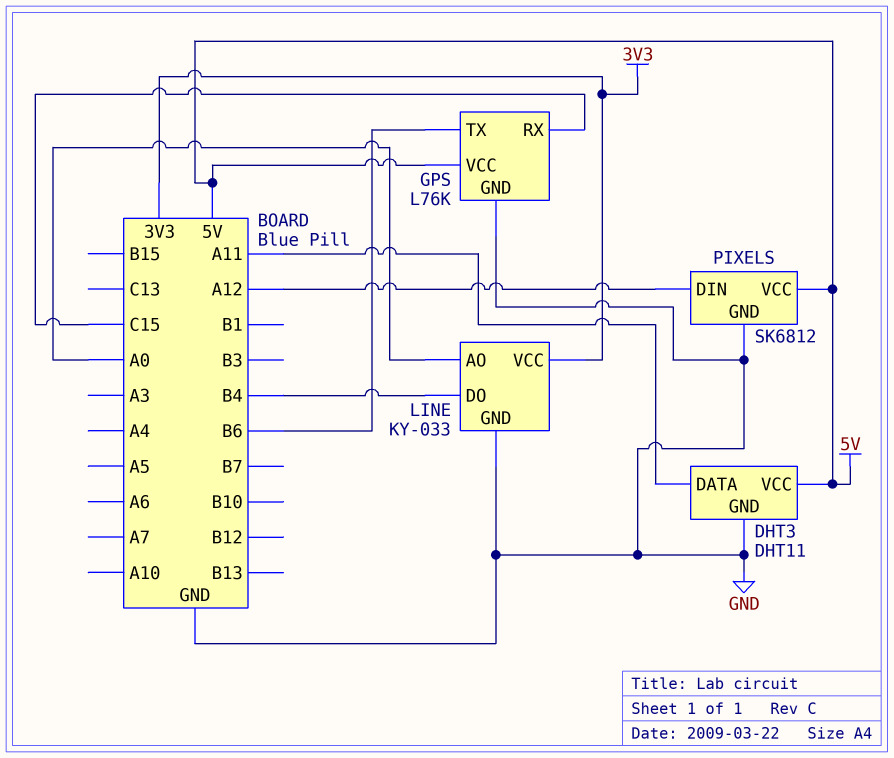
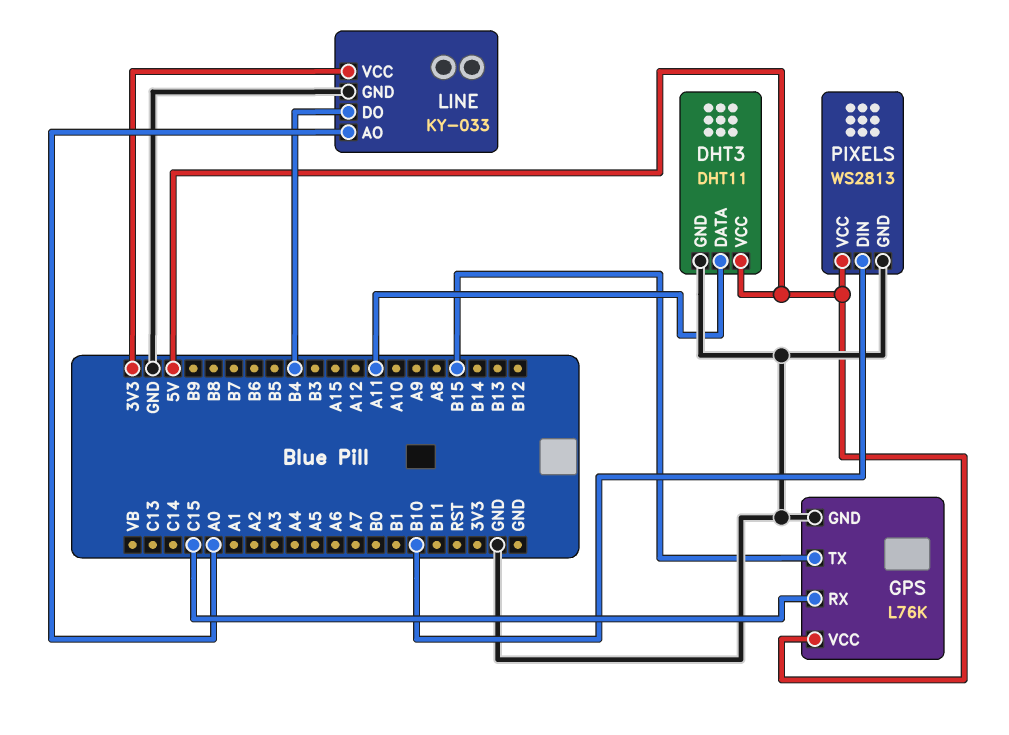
GPS pin TX: B6 -> B15
PIXELS: SK6812 -> WS2813
PIXELS pin DIN: A12 -> B10

